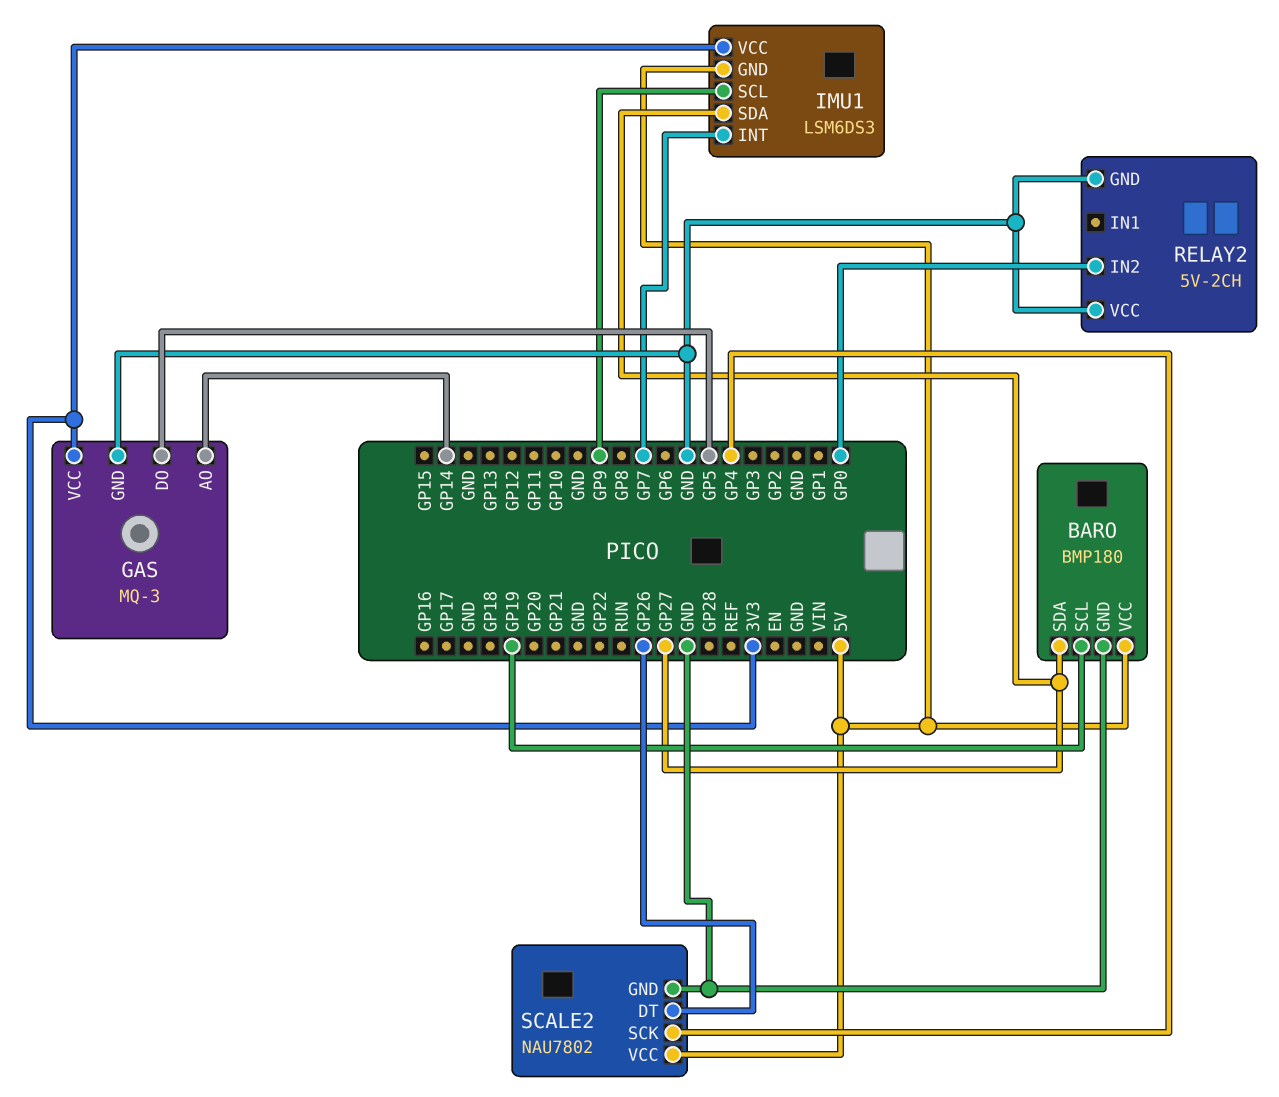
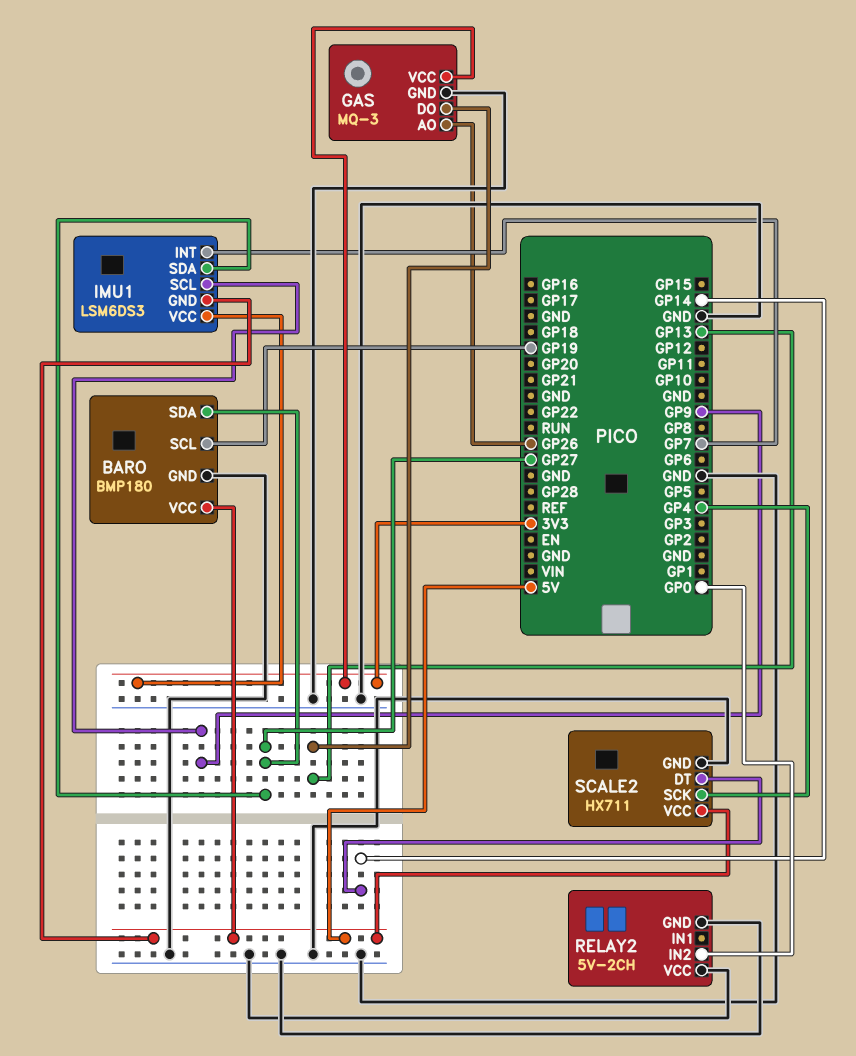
GAS pin AO: GP14 -> GP26
GAS pin DO: GP5 -> GP13
SCALE2: NAU7802 -> HX711
SCALE2 pin DT: GP26 -> GP14

